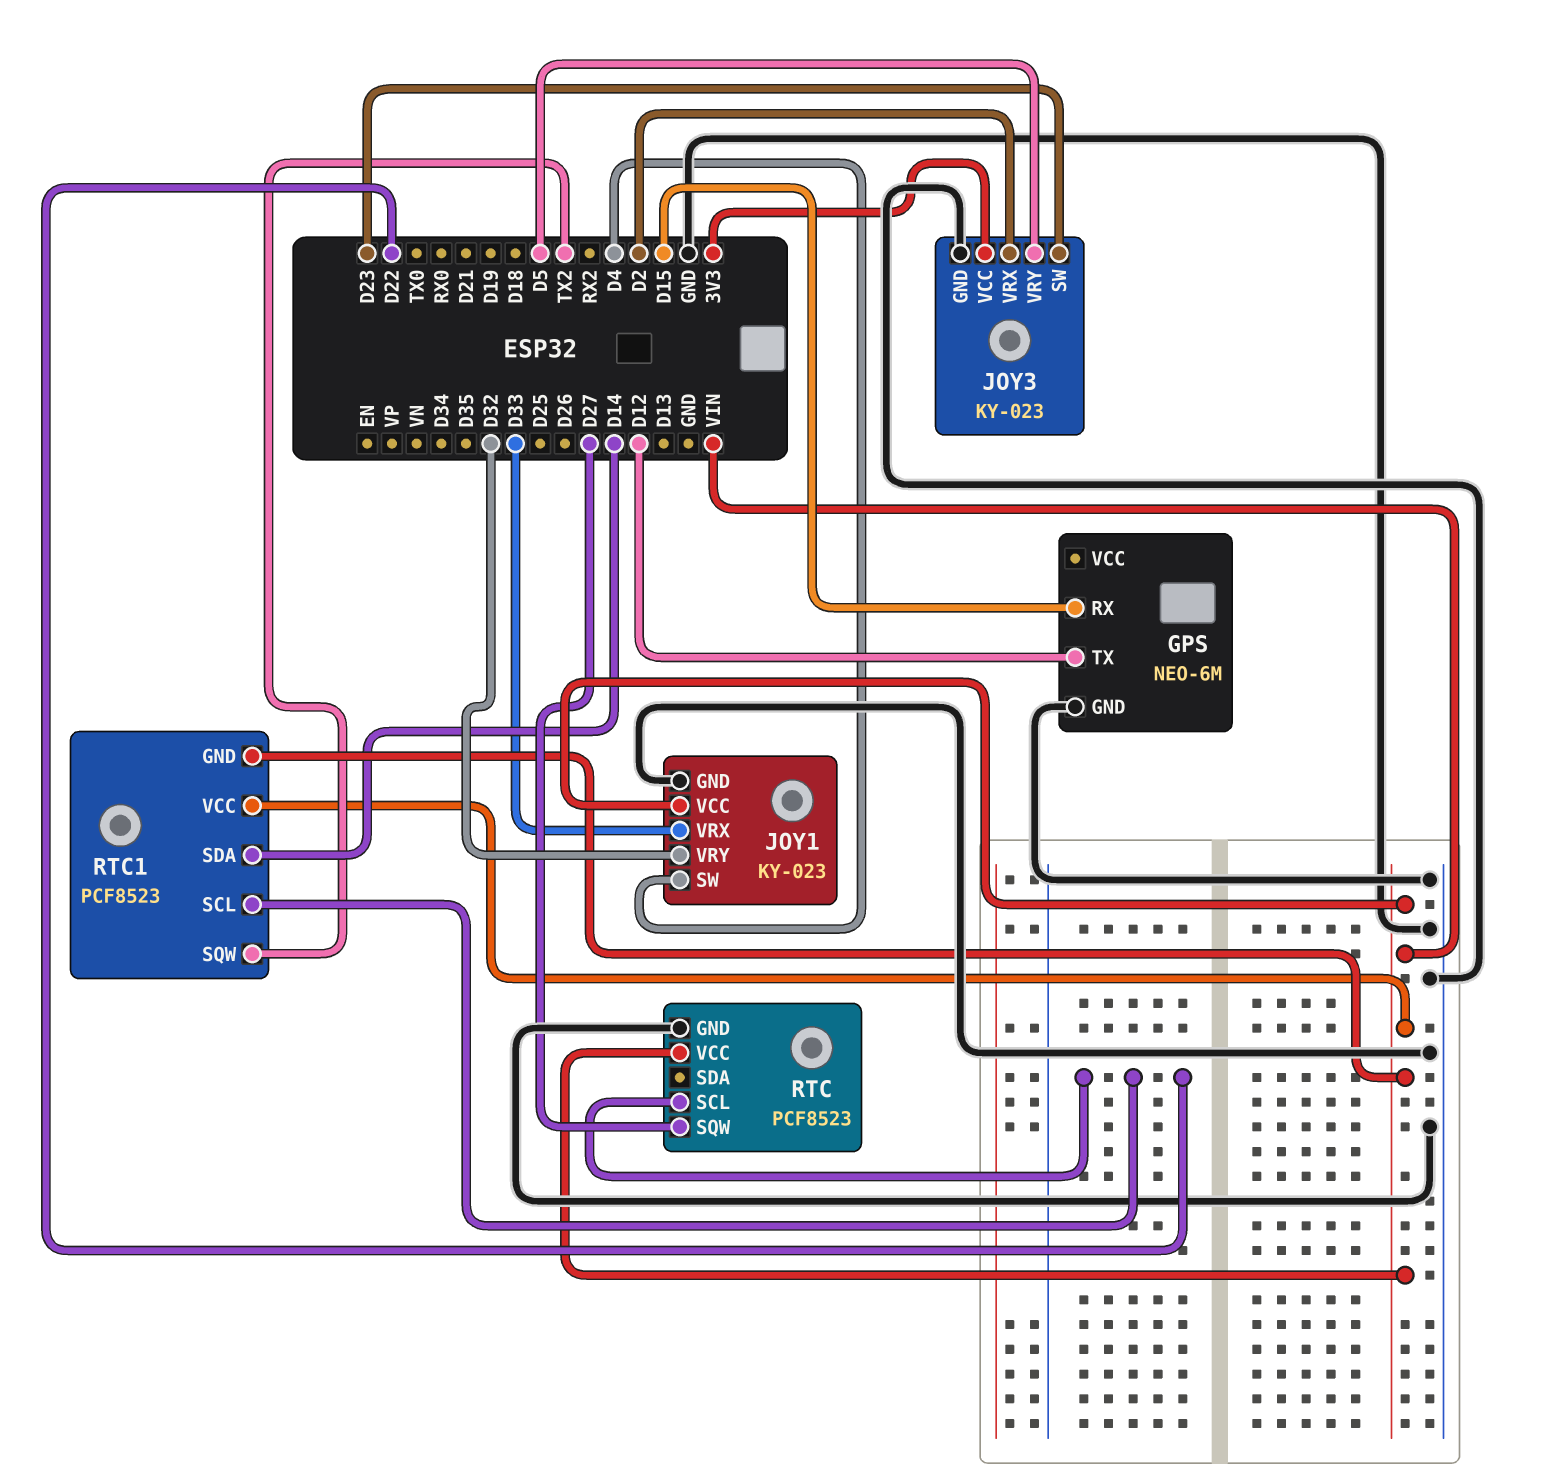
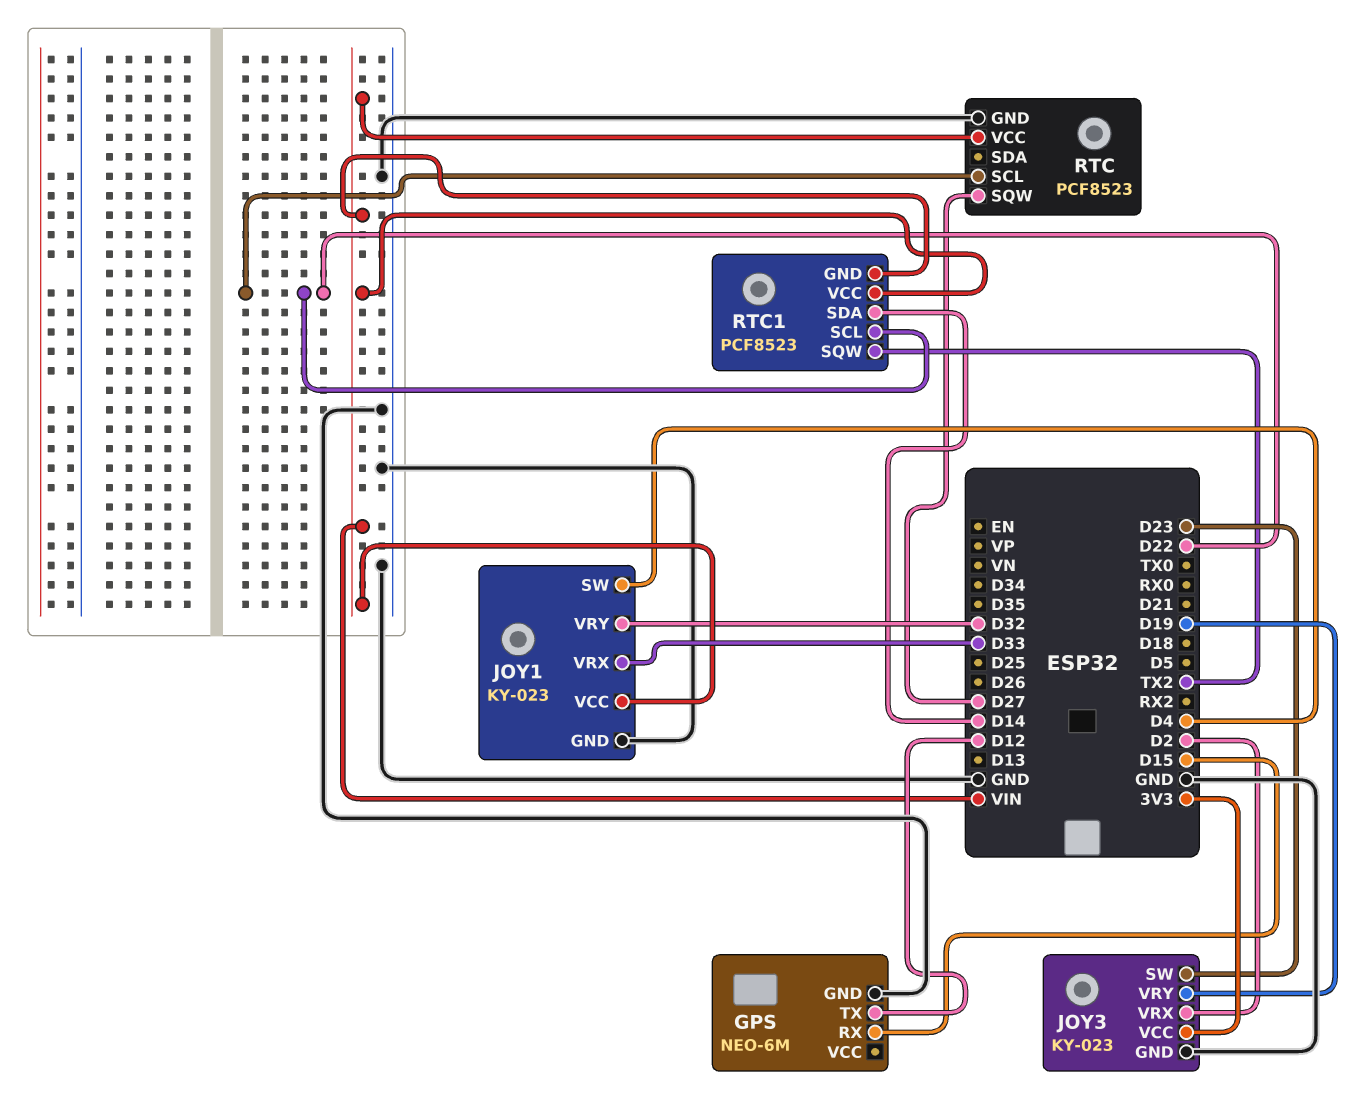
JOY3 pin VRY: D5 -> D19

